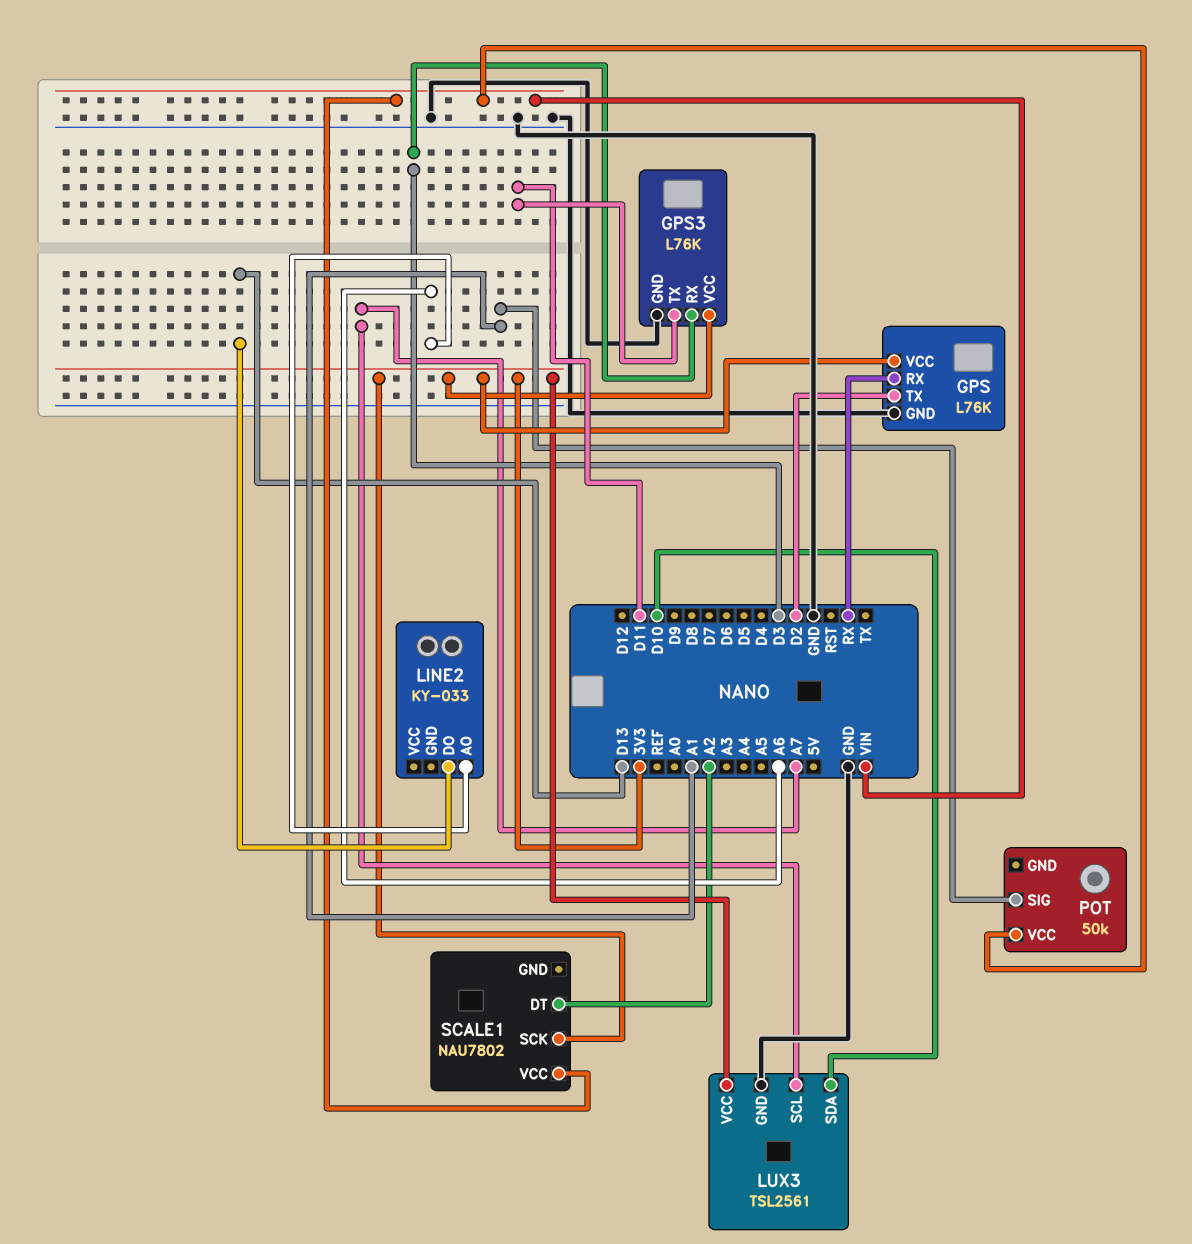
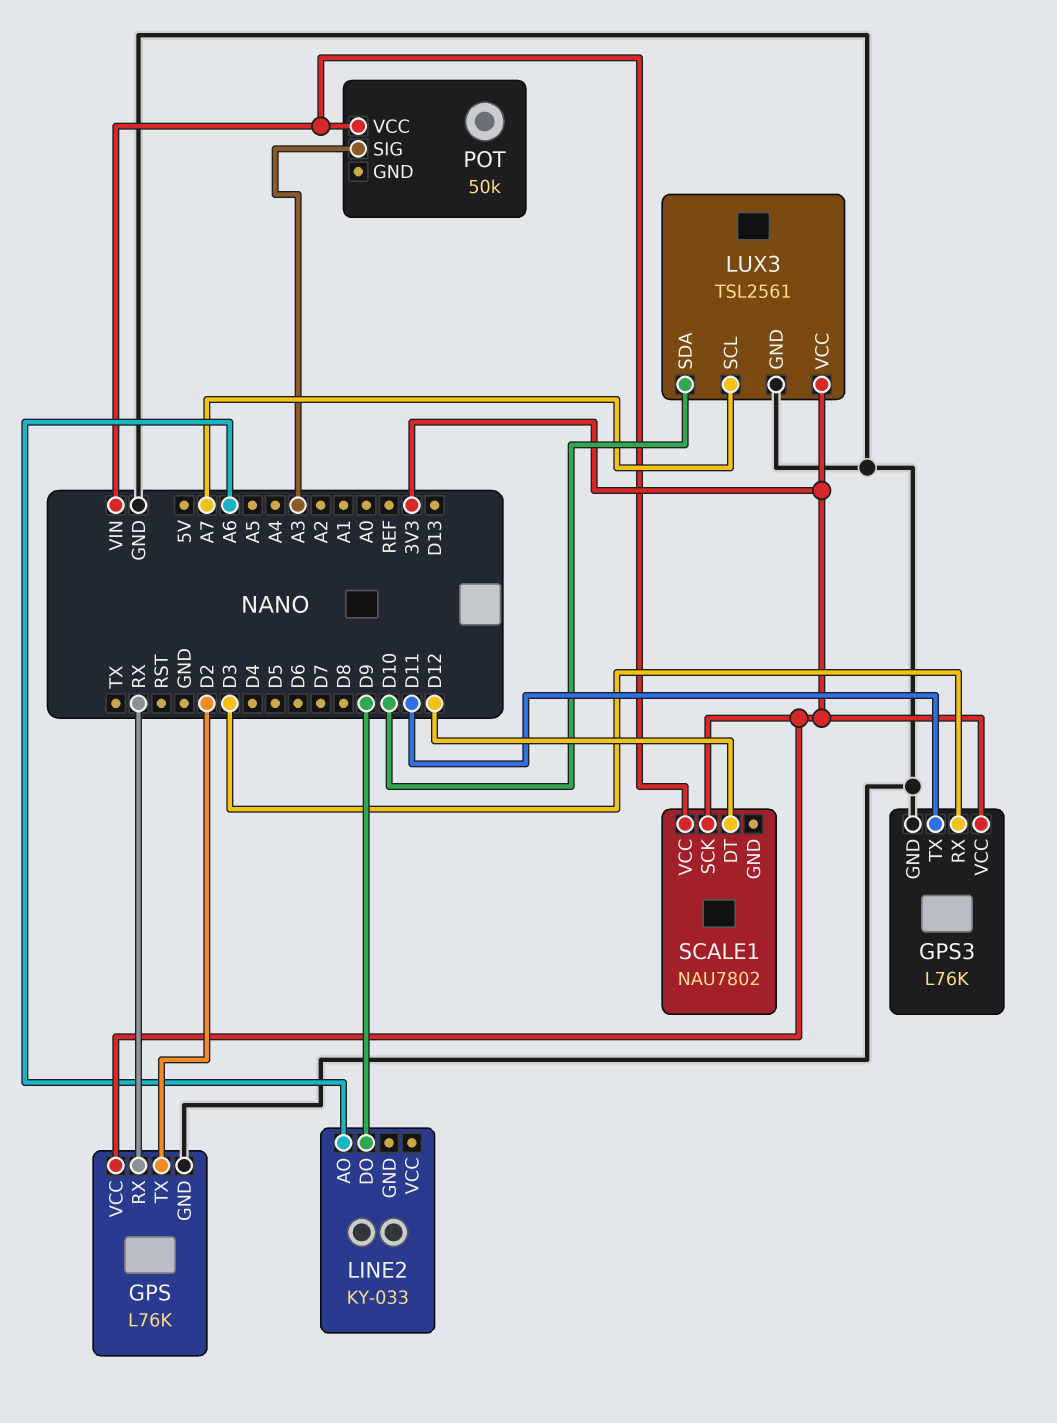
LINE2 pin DO: D13 -> D9
POT pin SIG: A1 -> A3
SCALE1 pin DT: A2 -> D12

